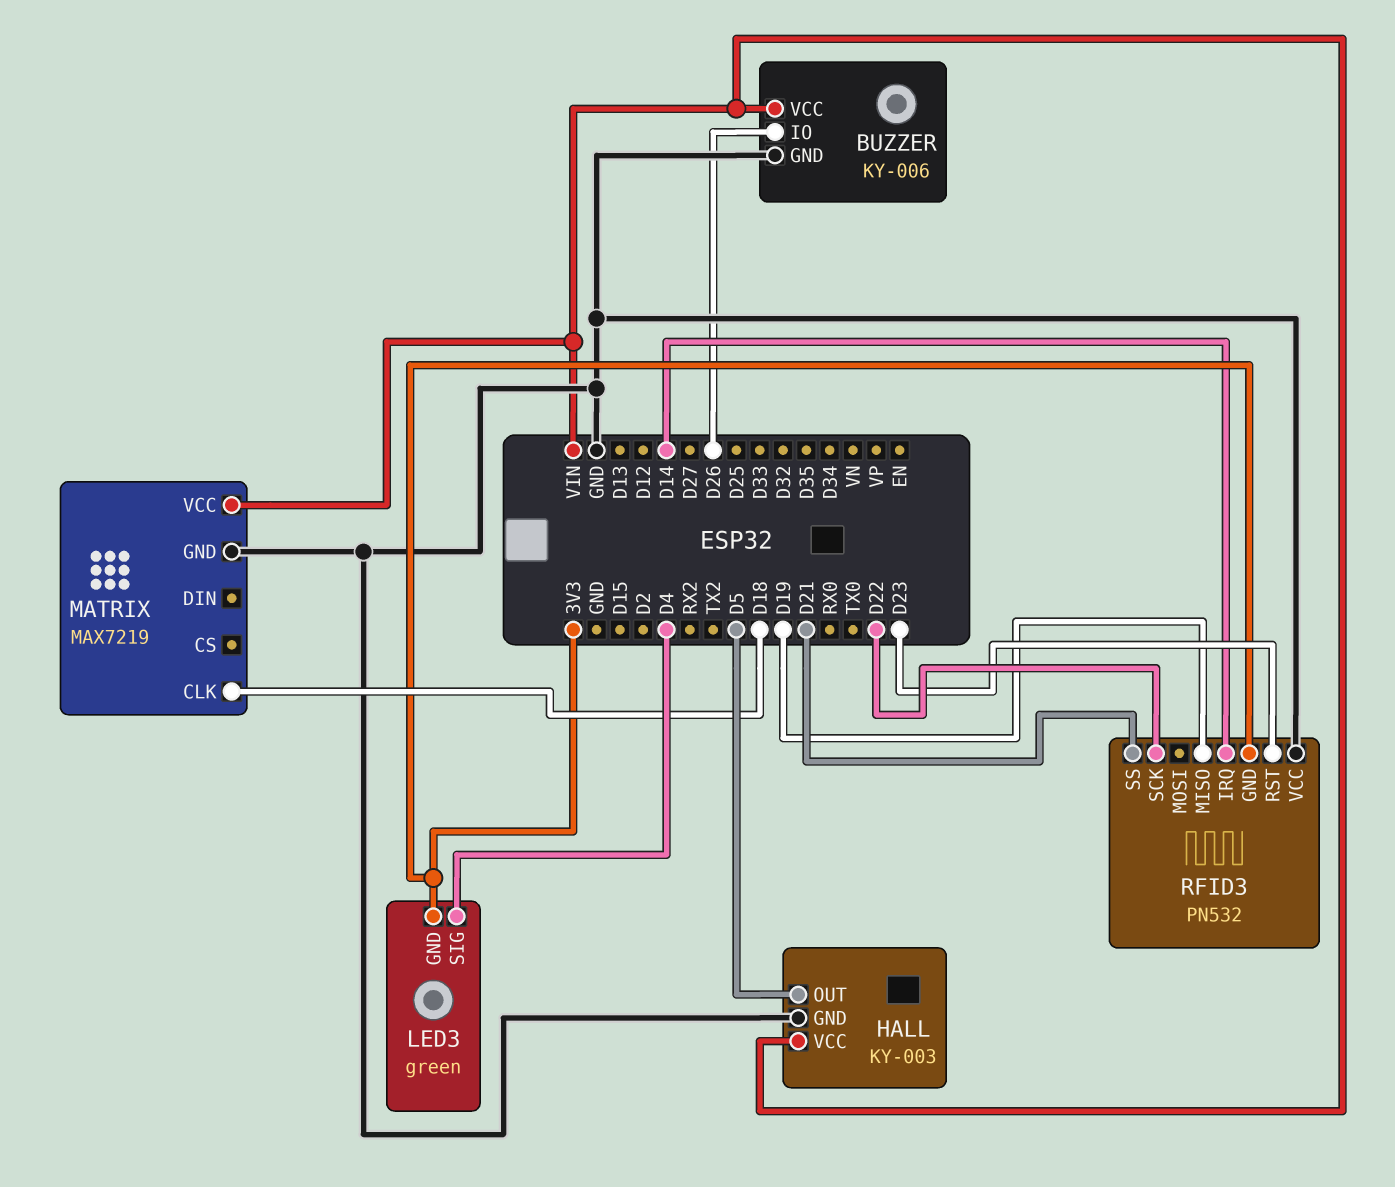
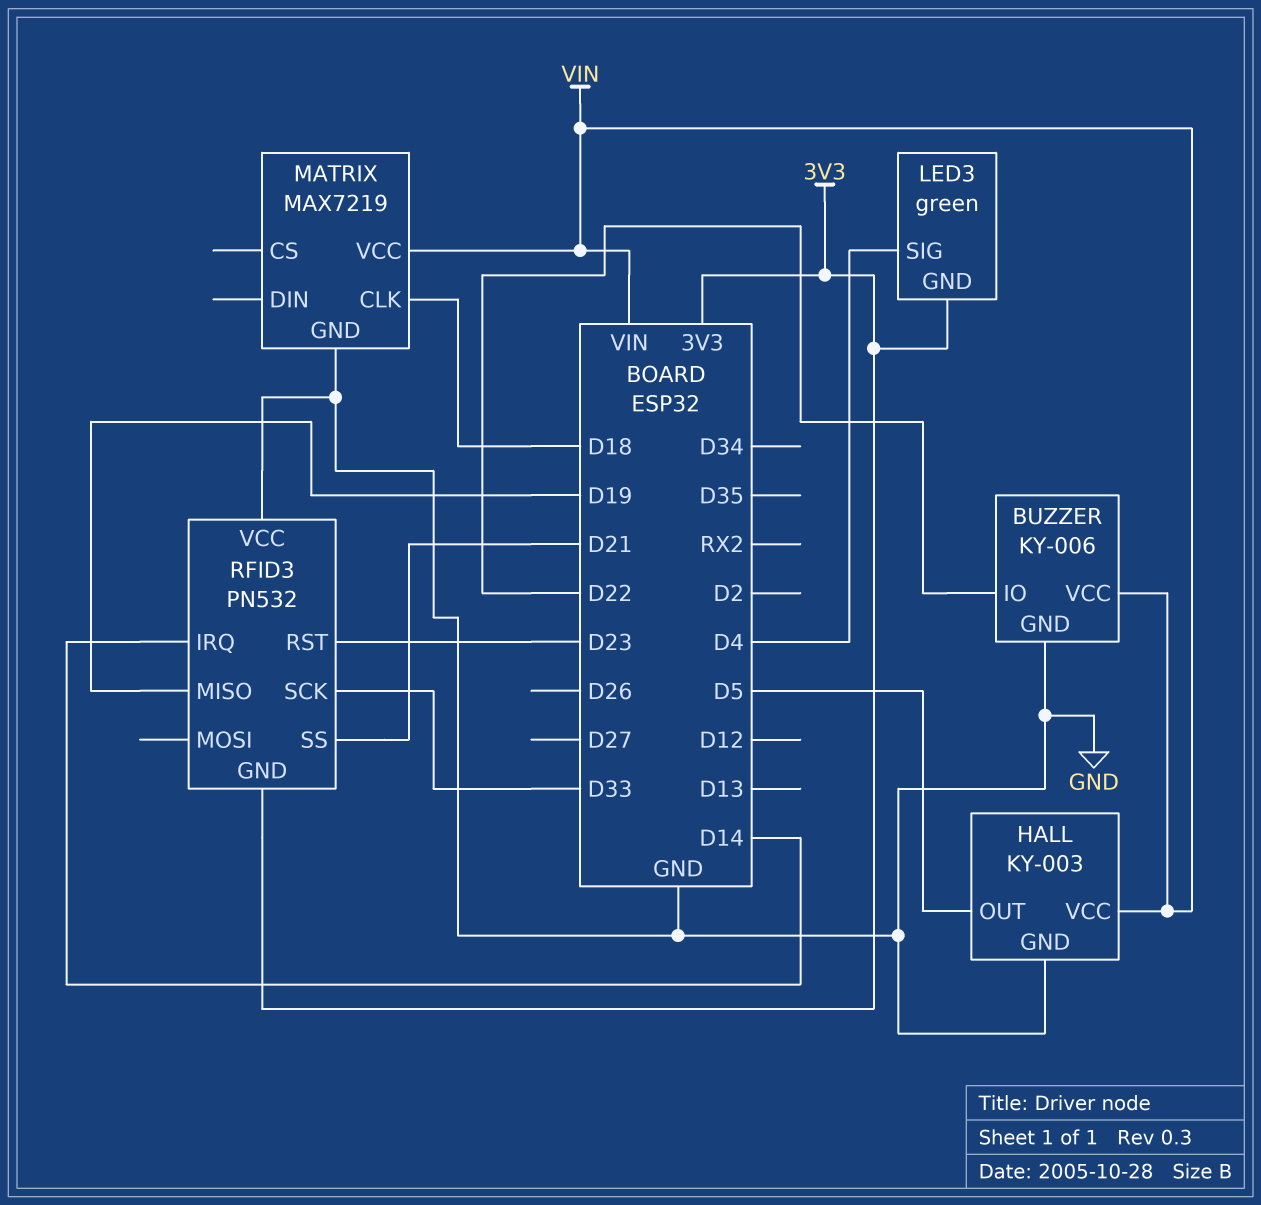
BUZZER pin IO: D26 -> D22
RFID3 pin SCK: D22 -> D33

